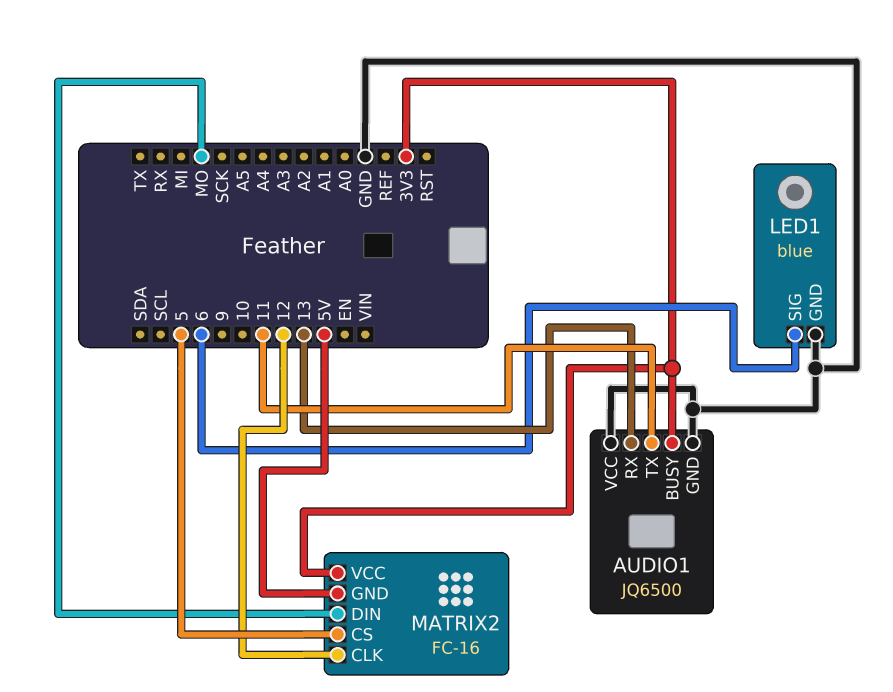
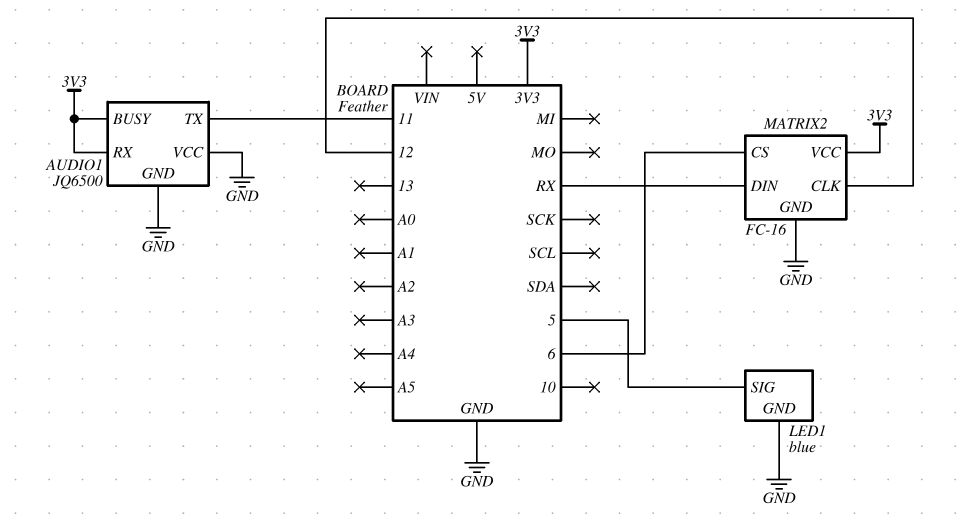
AUDIO1 pin RX: 13 -> 3V3
LED1 pin SIG: 6 -> 5
MATRIX2 pin CS: 5 -> 6
MATRIX2 pin DIN: MO -> RX
MATRIX2 pin GND: 5V -> GND

